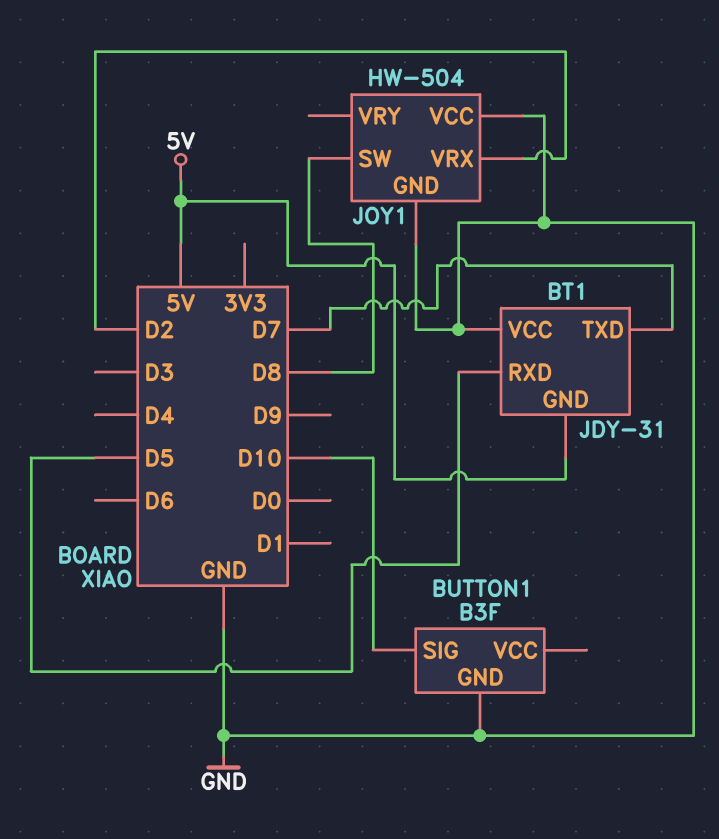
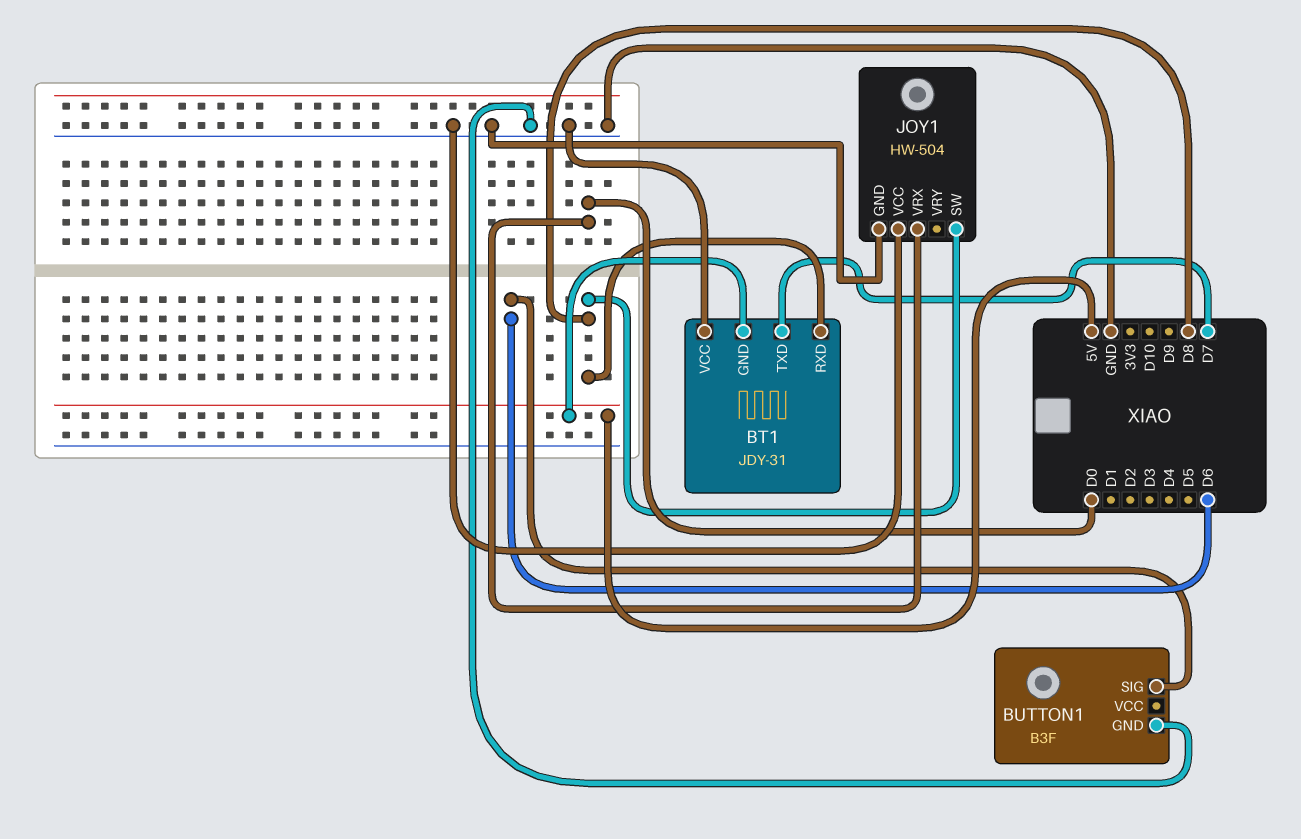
BT1 pin RXD: D5 -> D8
BUTTON1 pin SIG: D10 -> D6
JOY1 pin VRX: D2 -> D0

